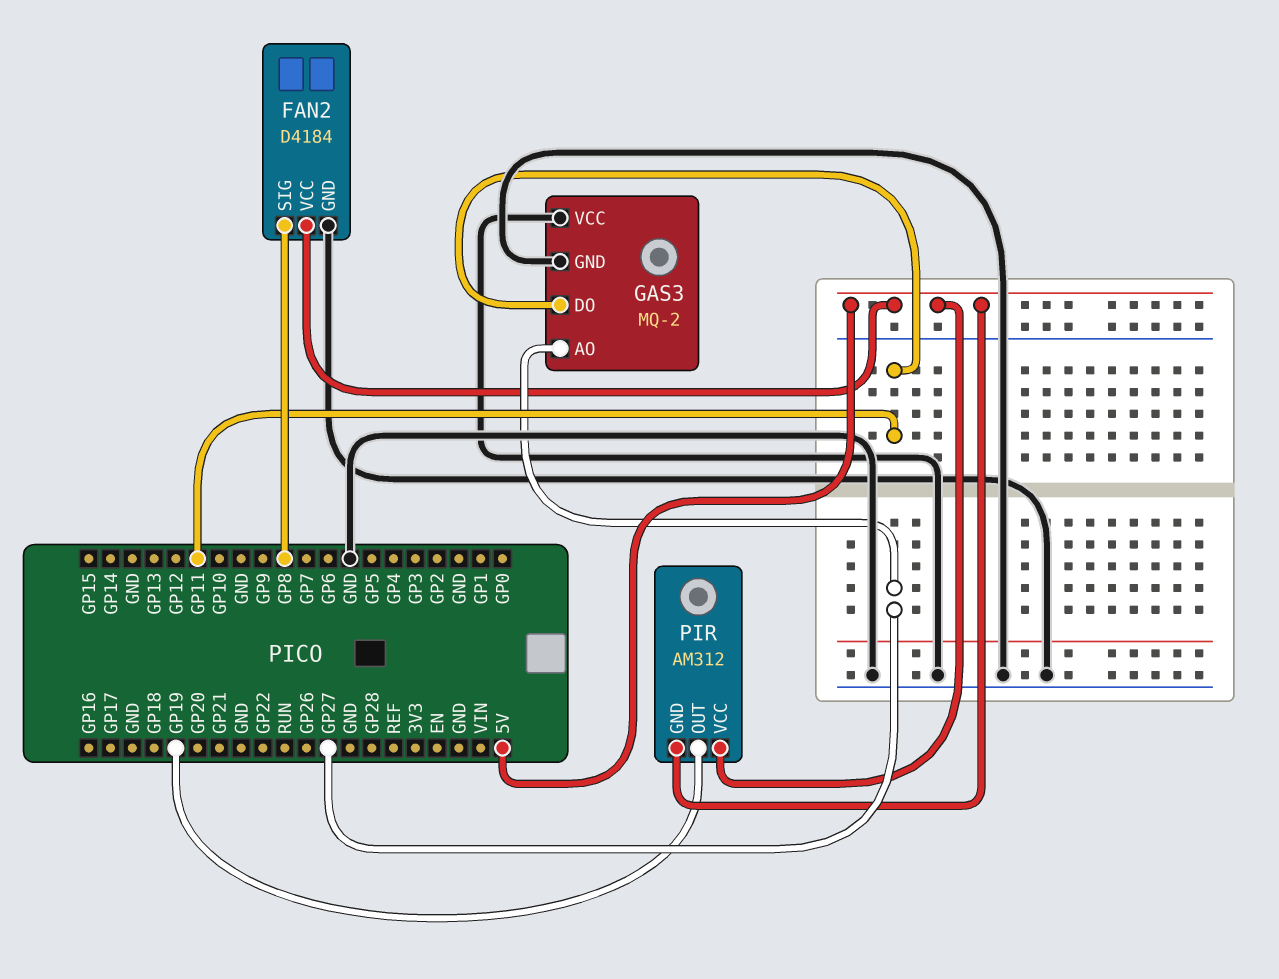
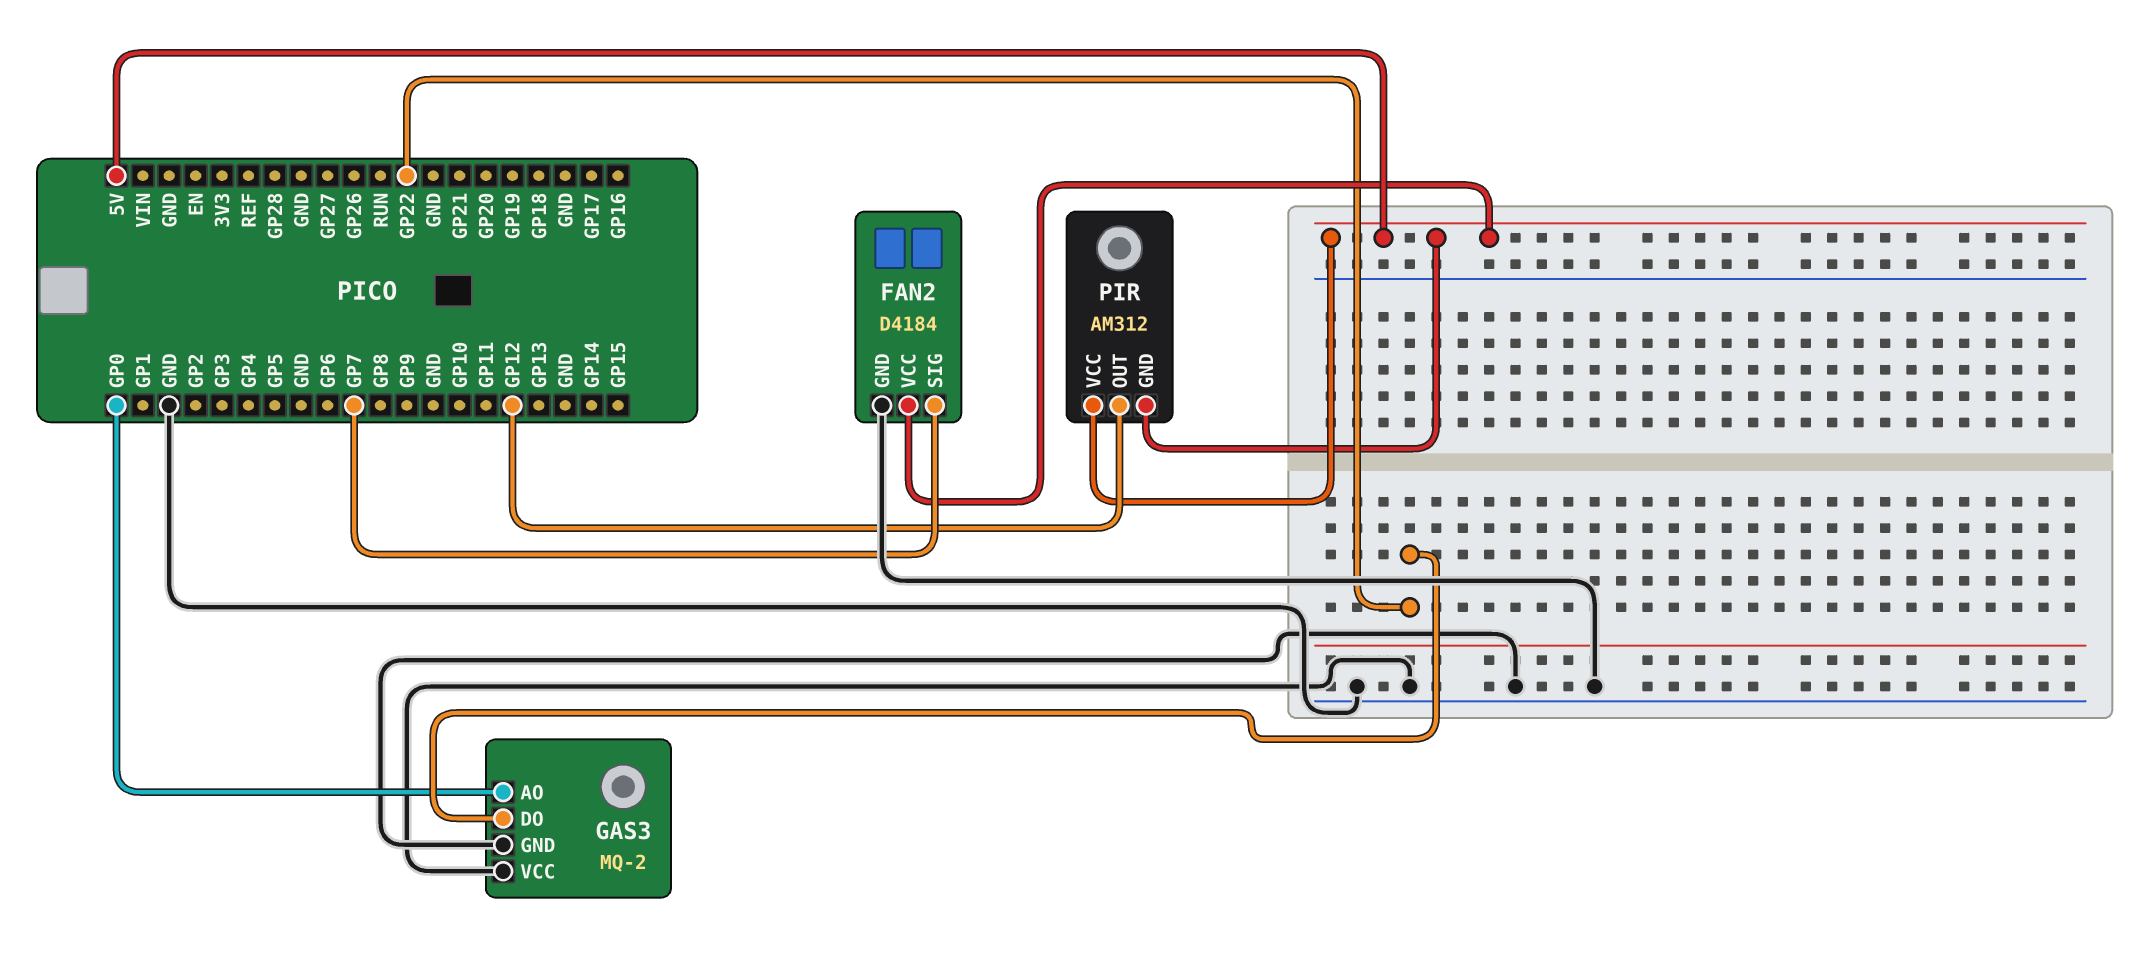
FAN2 pin SIG: GP8 -> GP7
GAS3 pin AO: GP27 -> GP0
GAS3 pin DO: GP11 -> GP22
PIR pin OUT: GP19 -> GP12

